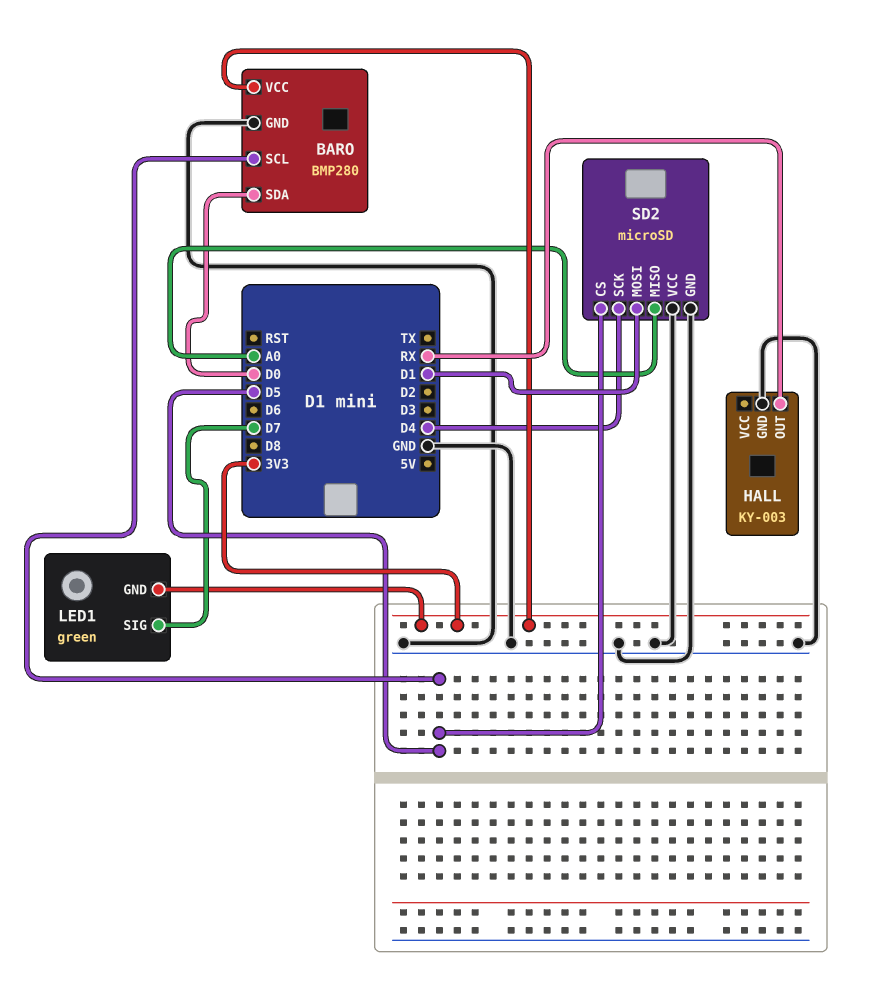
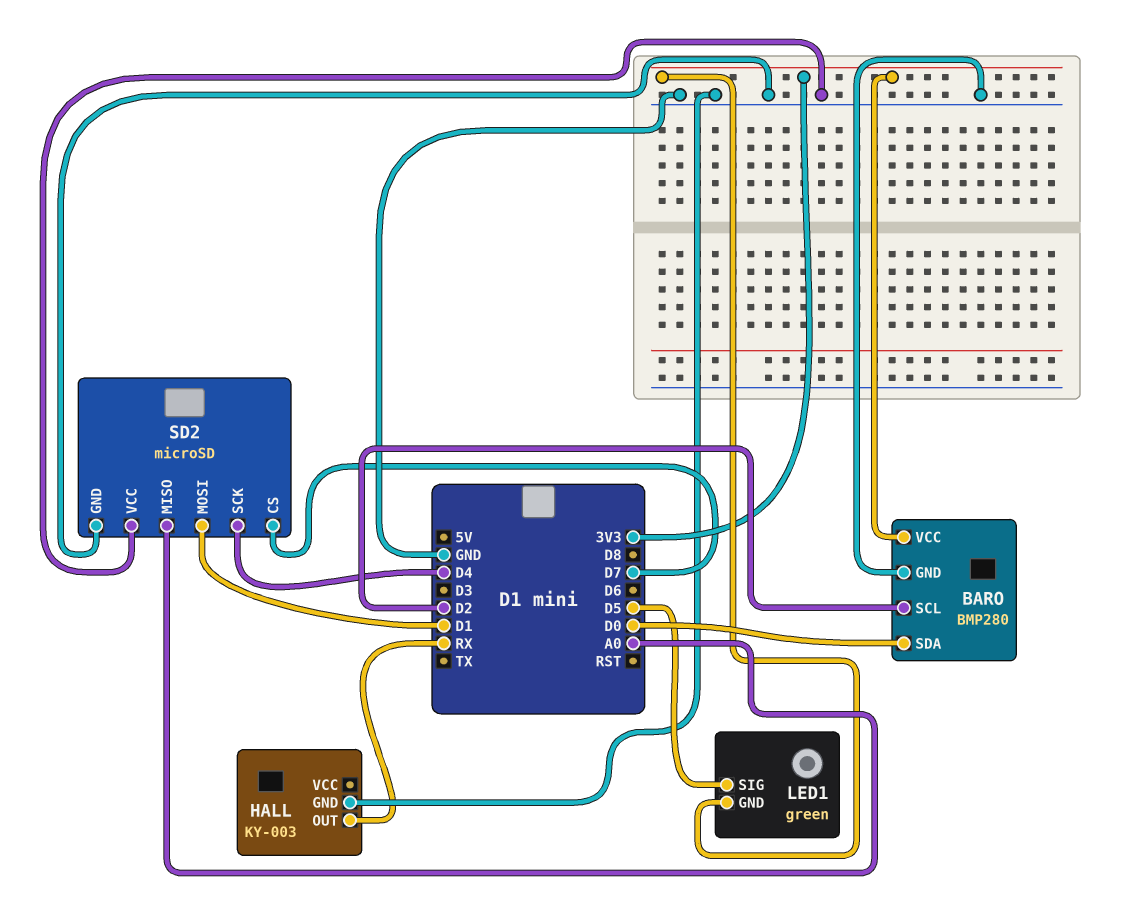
BARO pin SCL: D5 -> D2
LED1 pin SIG: D7 -> D5
SD2 pin CS: D5 -> D7

